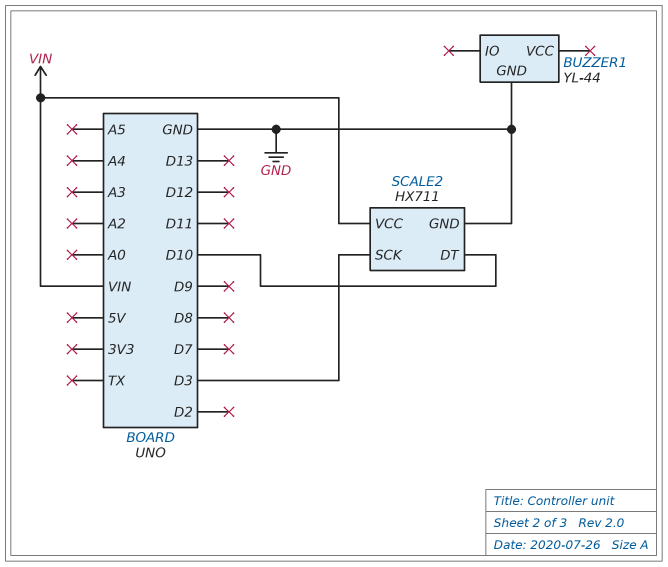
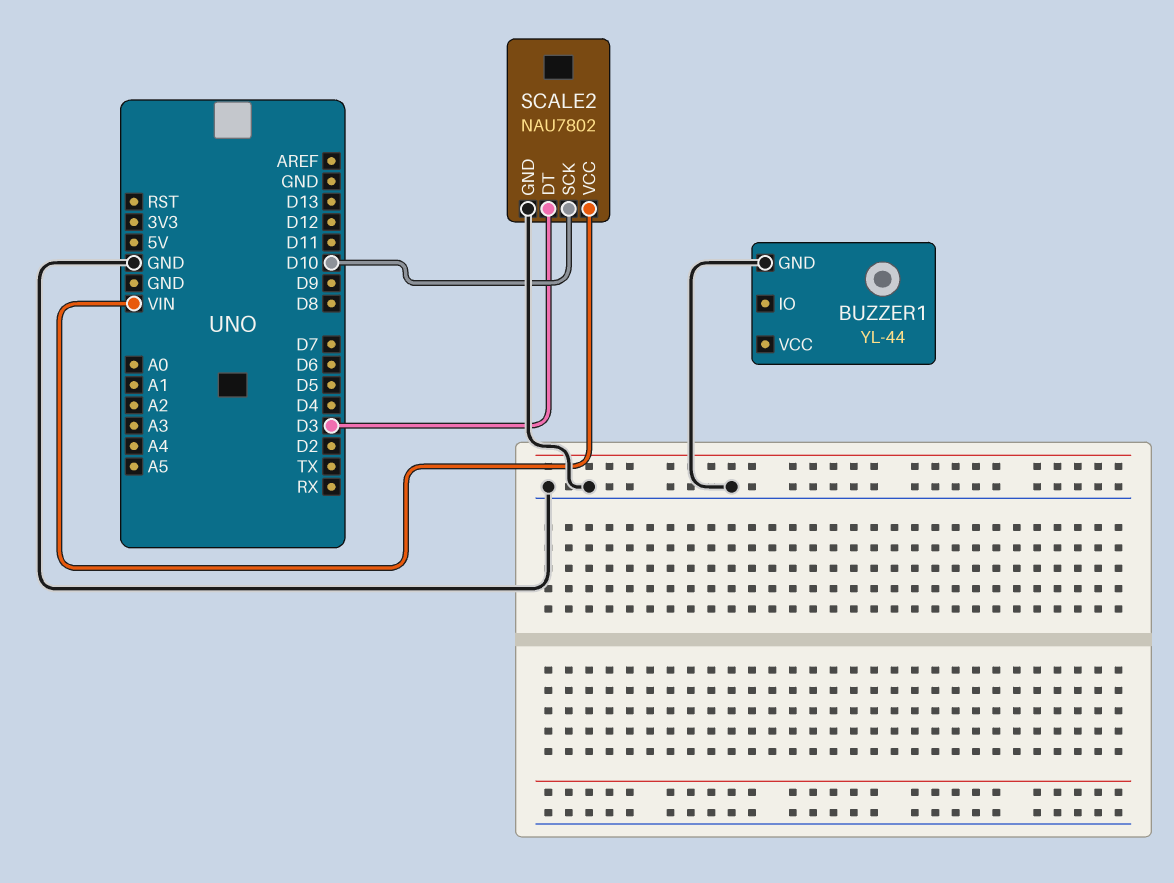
SCALE2: HX711 -> NAU7802
SCALE2 pin DT: D10 -> D3
SCALE2 pin SCK: D3 -> D10

